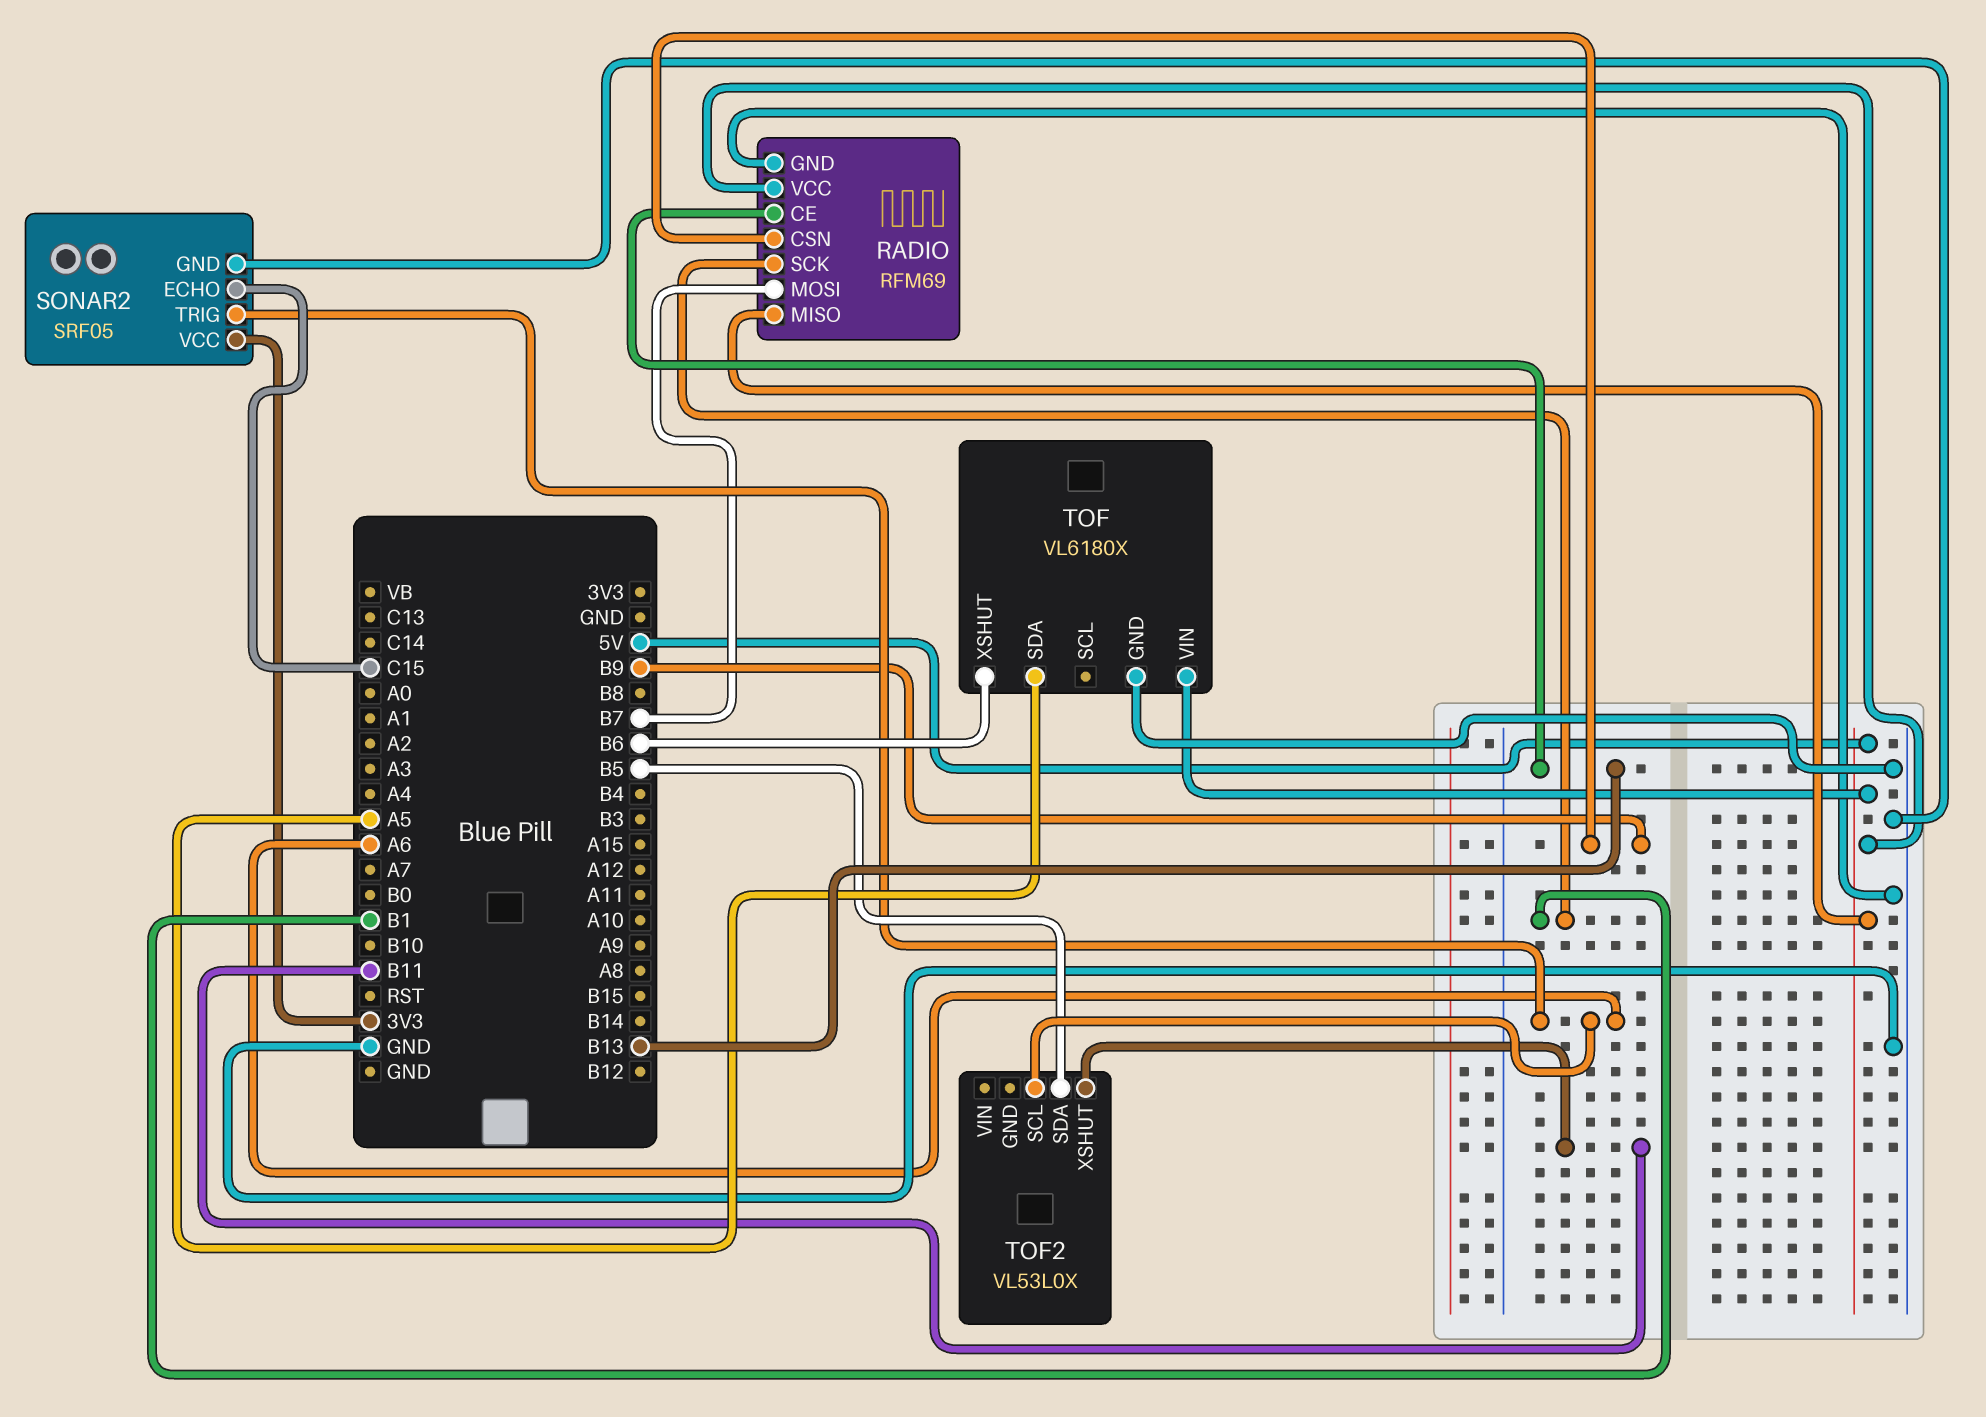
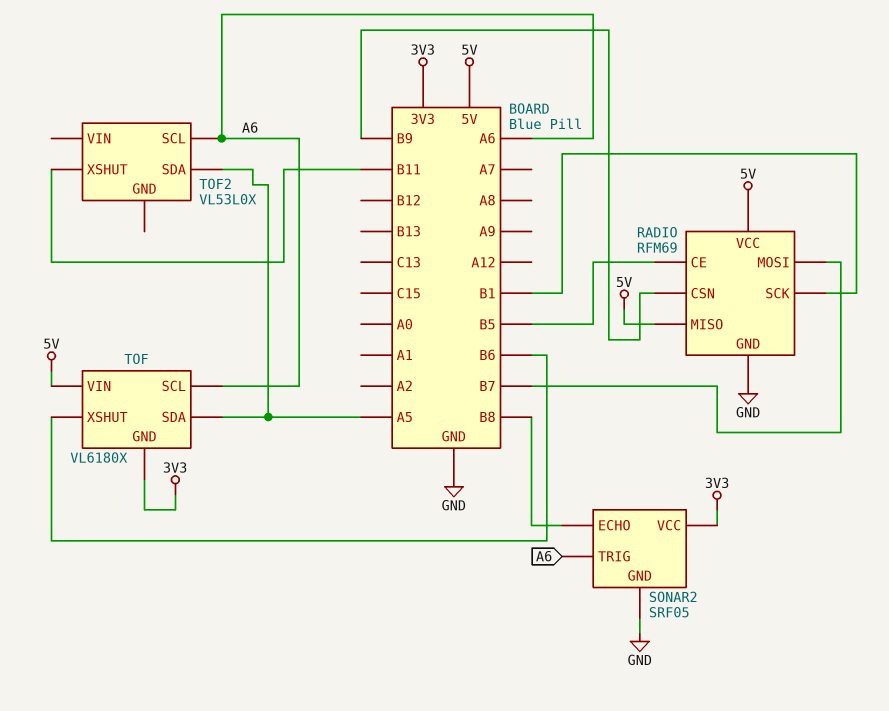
RADIO pin CE: B13 -> B5
SONAR2 pin ECHO: C15 -> B8
TOF pin GND: GND -> 3V3
TOF pin SCL: none -> A6
TOF2 pin SDA: B5 -> A5

